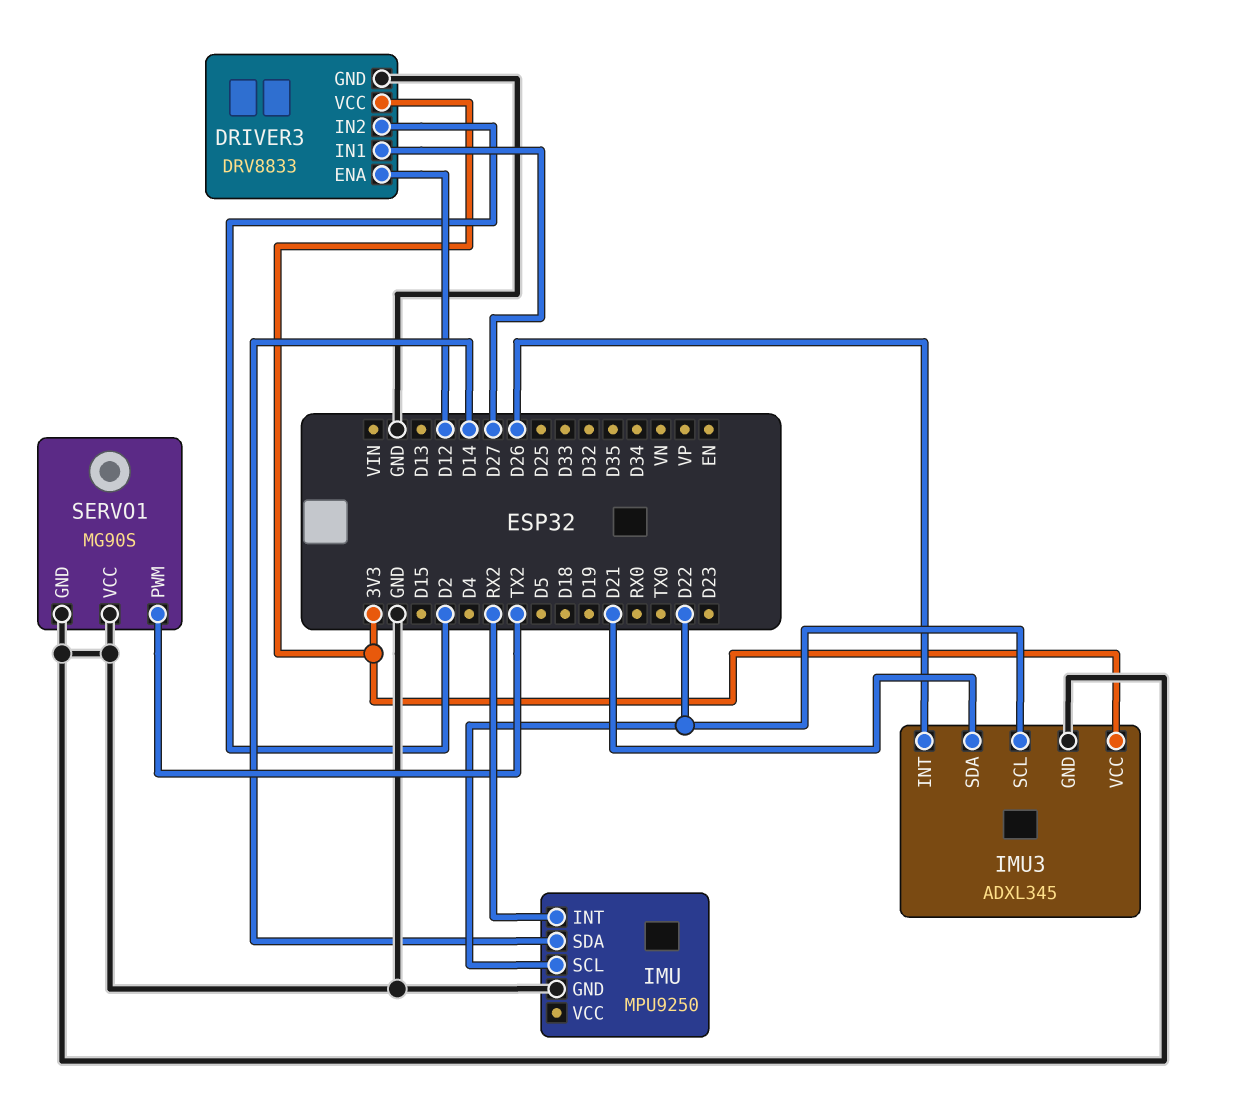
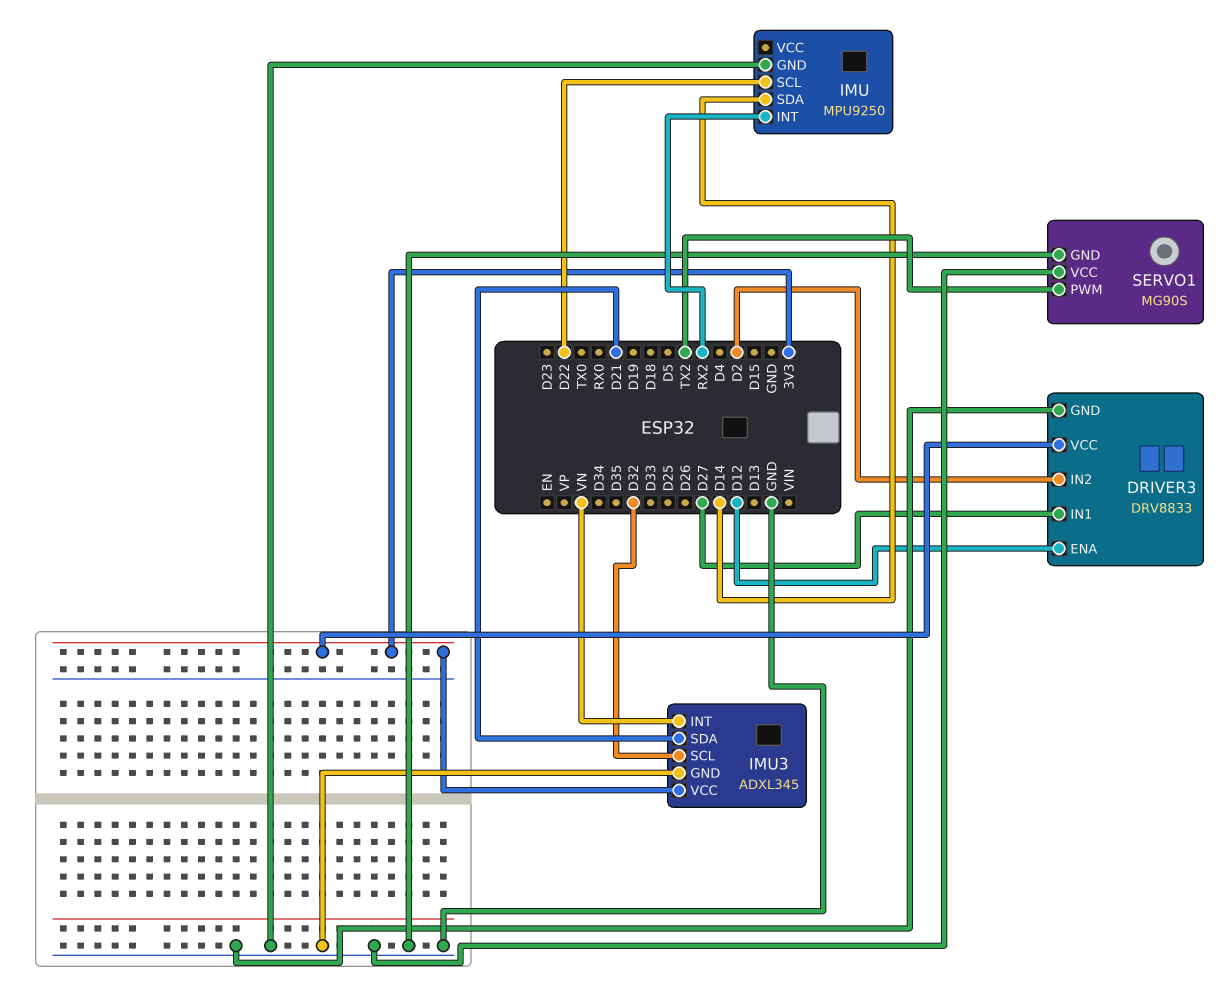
IMU3 pin INT: D26 -> VN
IMU3 pin SCL: D22 -> D32

